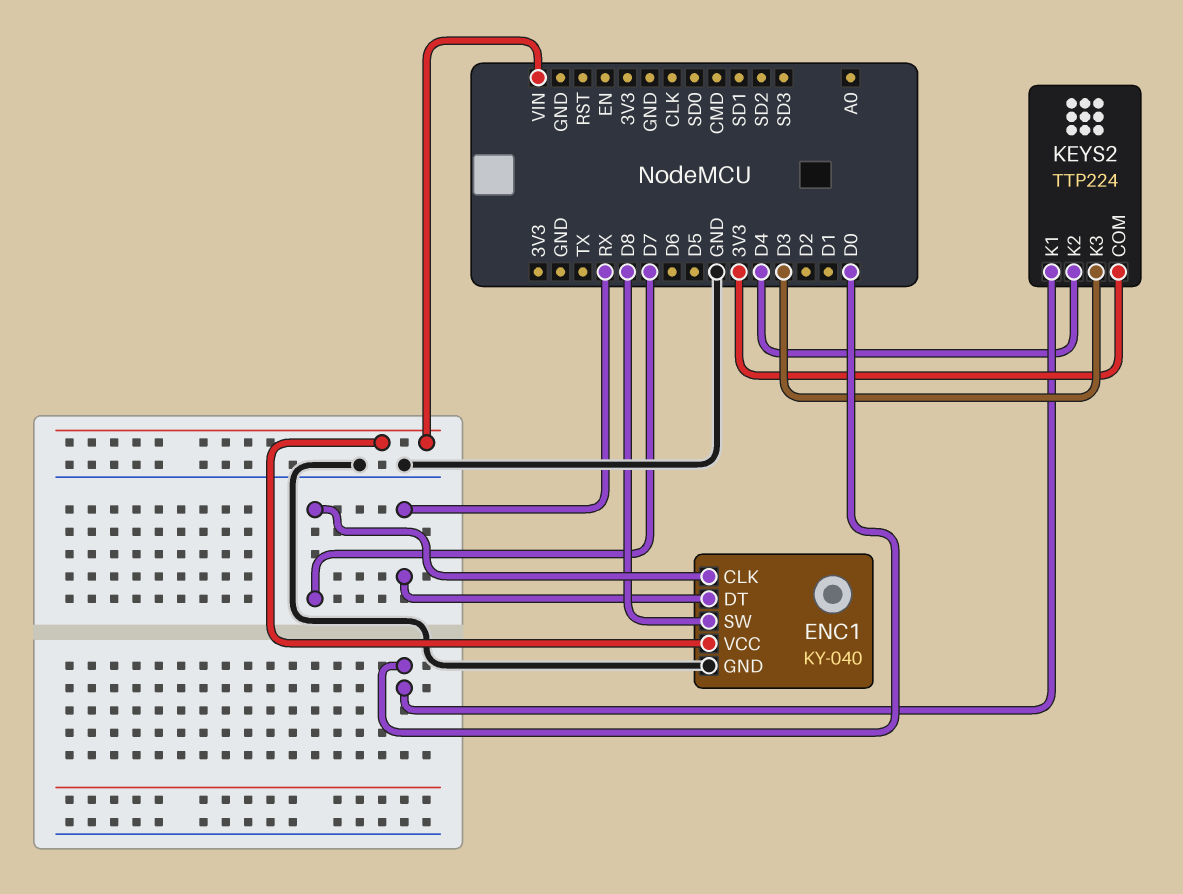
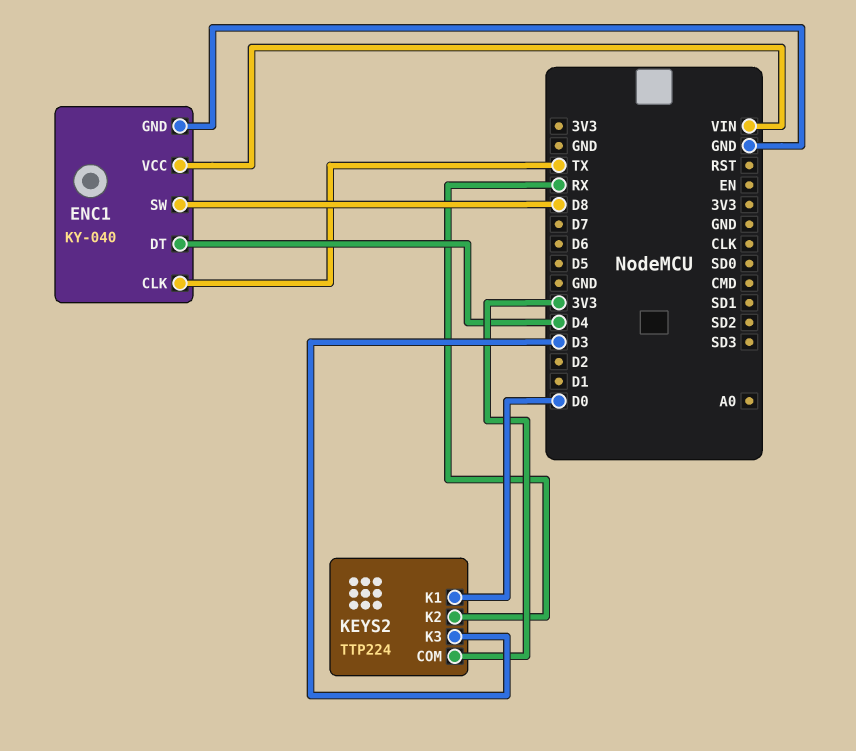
ENC1 pin CLK: D7 -> TX
ENC1 pin DT: RX -> D4
KEYS2 pin K2: D4 -> RX

